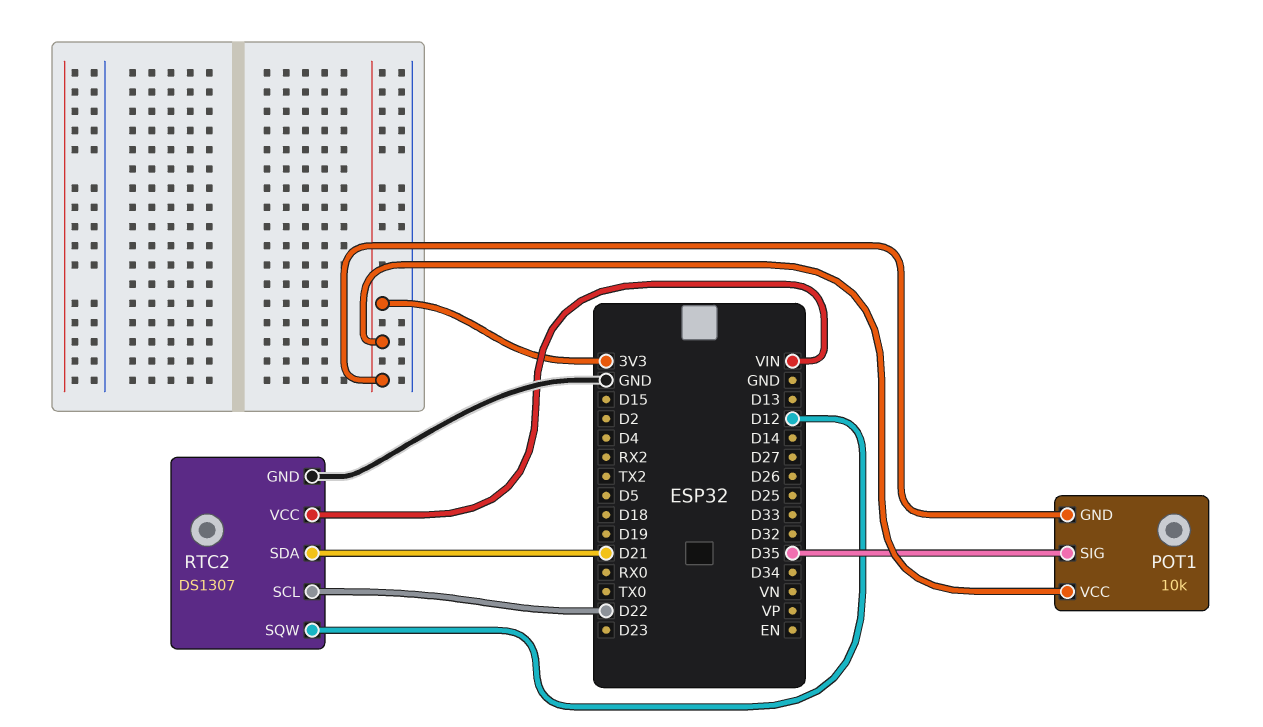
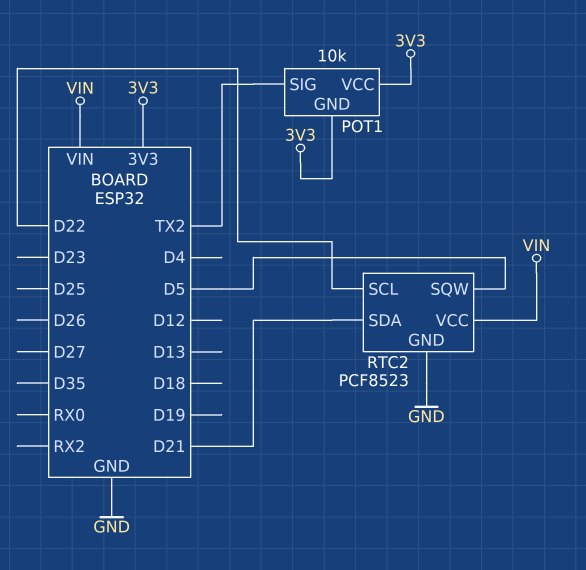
POT1 pin SIG: D35 -> TX2
RTC2: DS1307 -> PCF8523
RTC2 pin SQW: D12 -> D5

